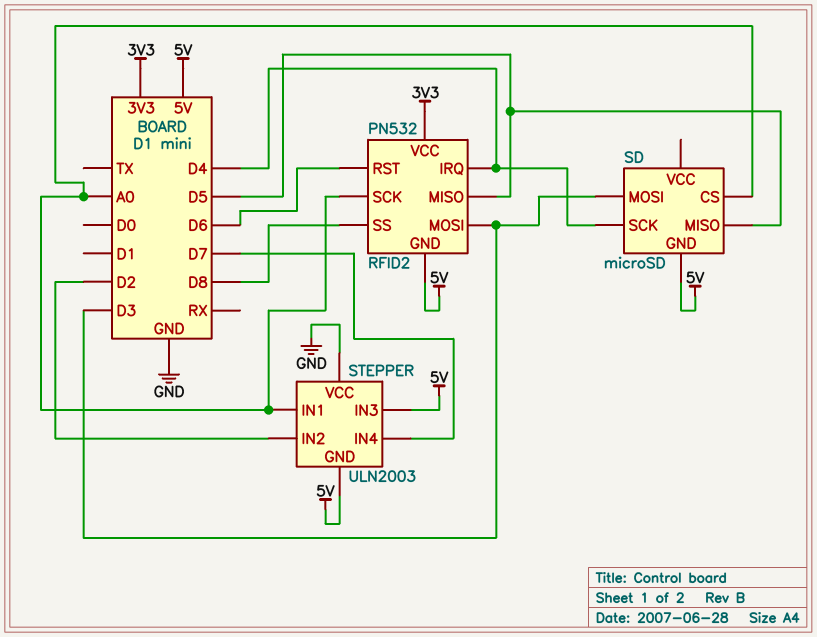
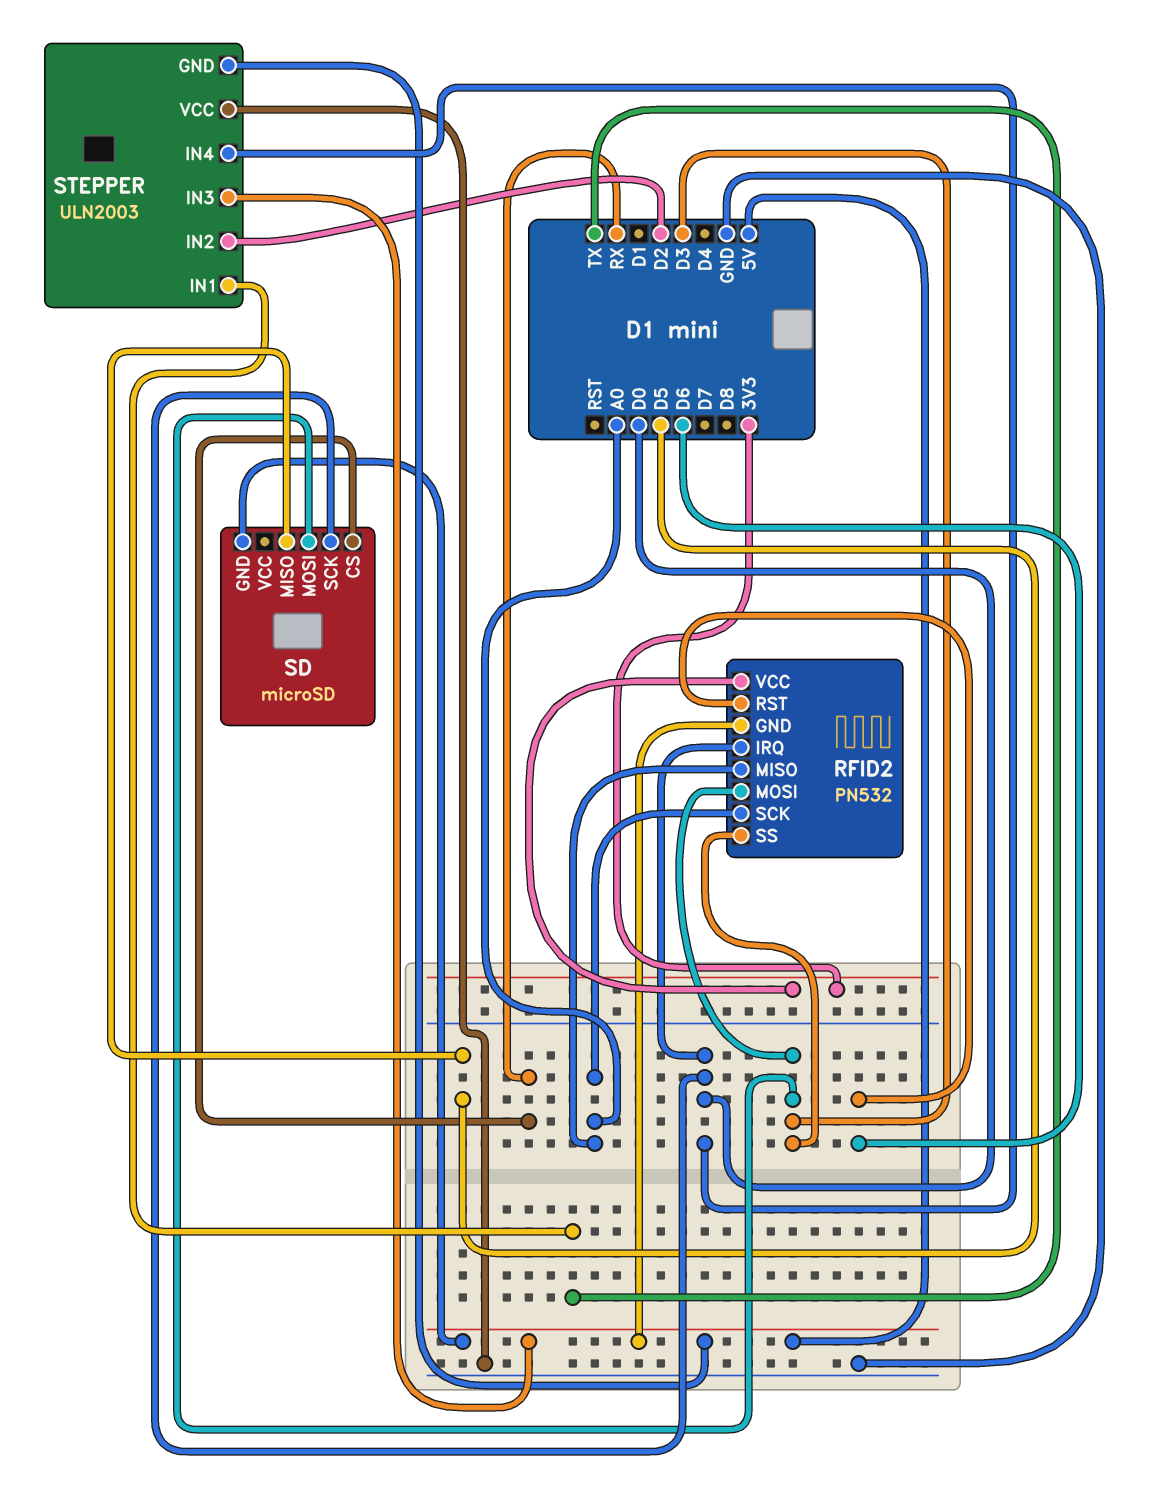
RFID2 pin IRQ: D4 -> D0
RFID2 pin MISO: D5 -> A0
RFID2 pin SS: D8 -> D3
SD pin CS: A0 -> RX
SD pin SCK: D4 -> D0
STEPPER pin IN1: A0 -> TX
STEPPER pin IN4: D7 -> D0

